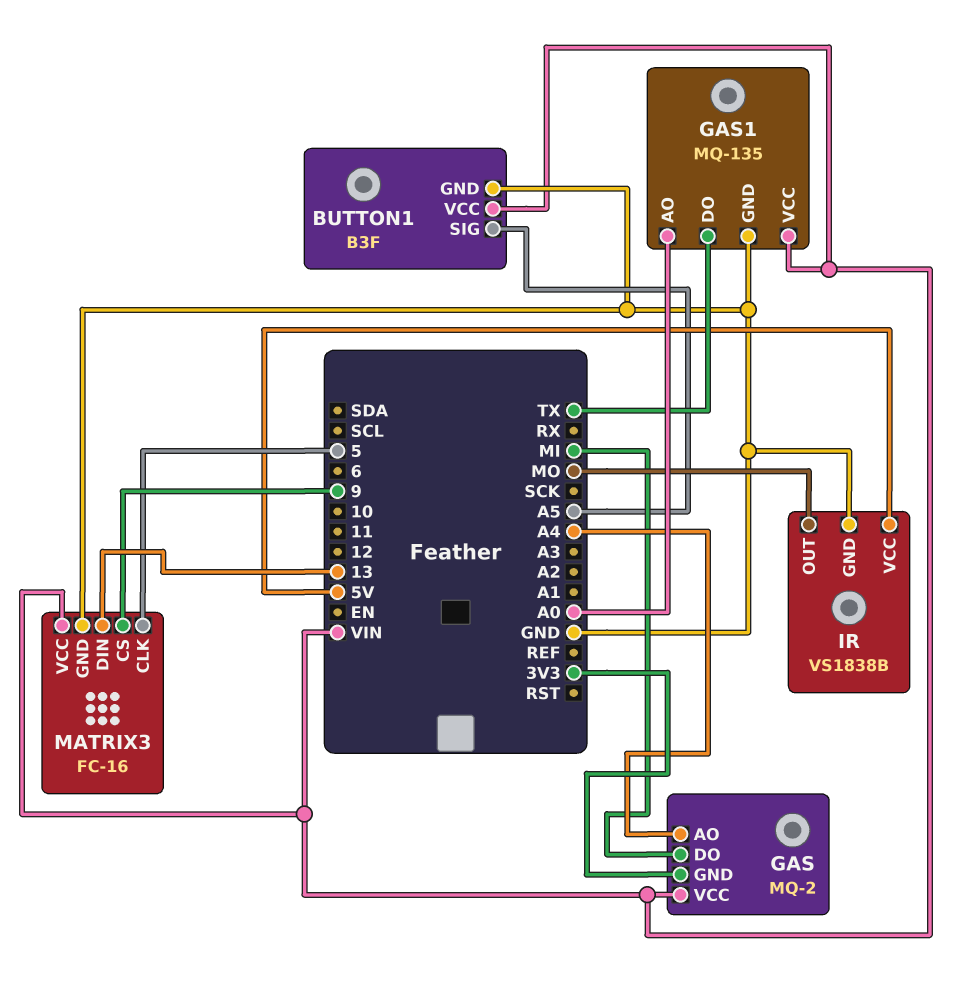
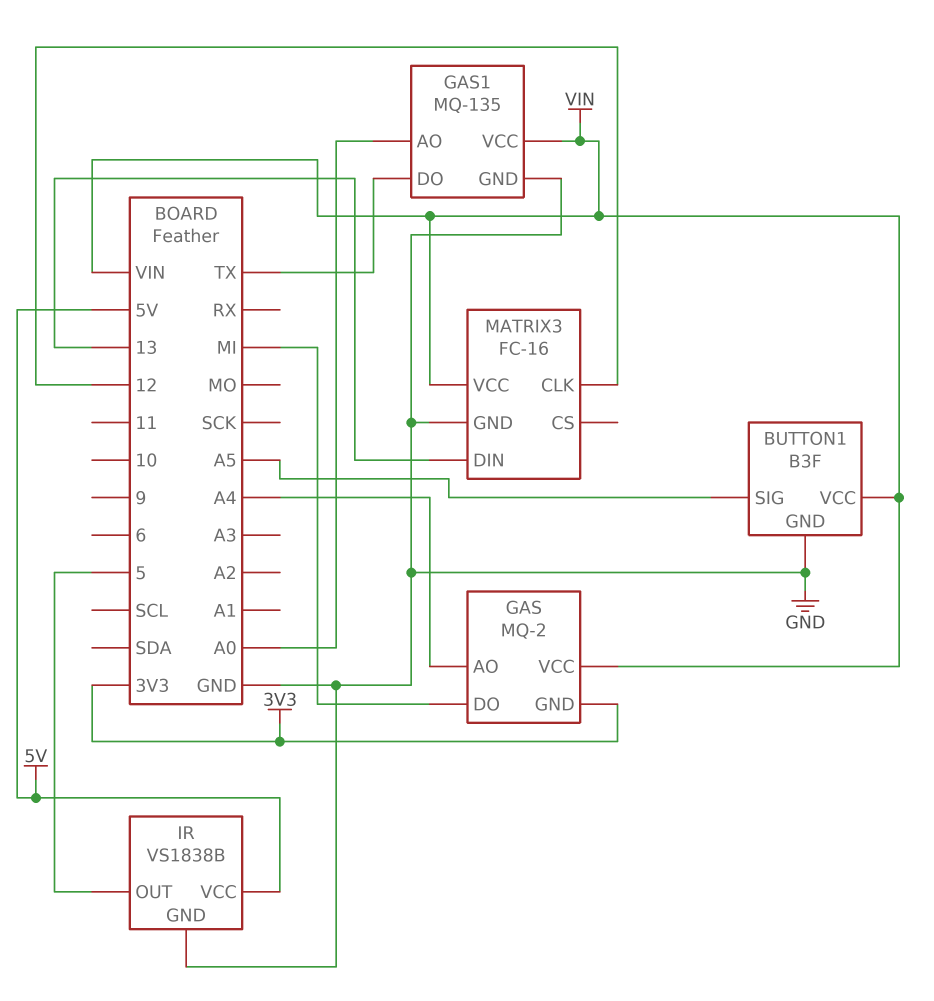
IR pin OUT: MO -> 5
MATRIX3 pin CLK: 5 -> 12
MATRIX3 pin CS: 9 -> none

